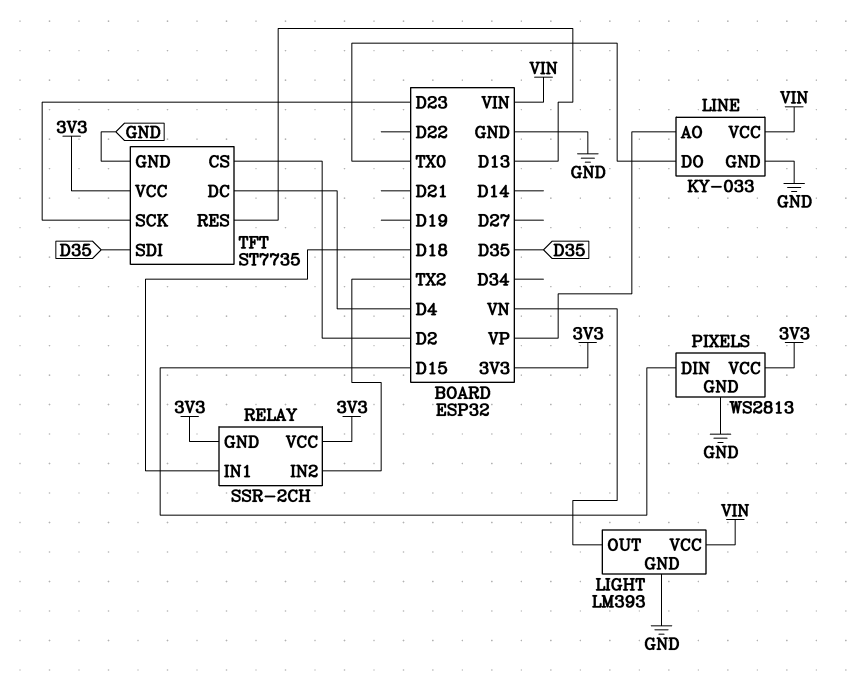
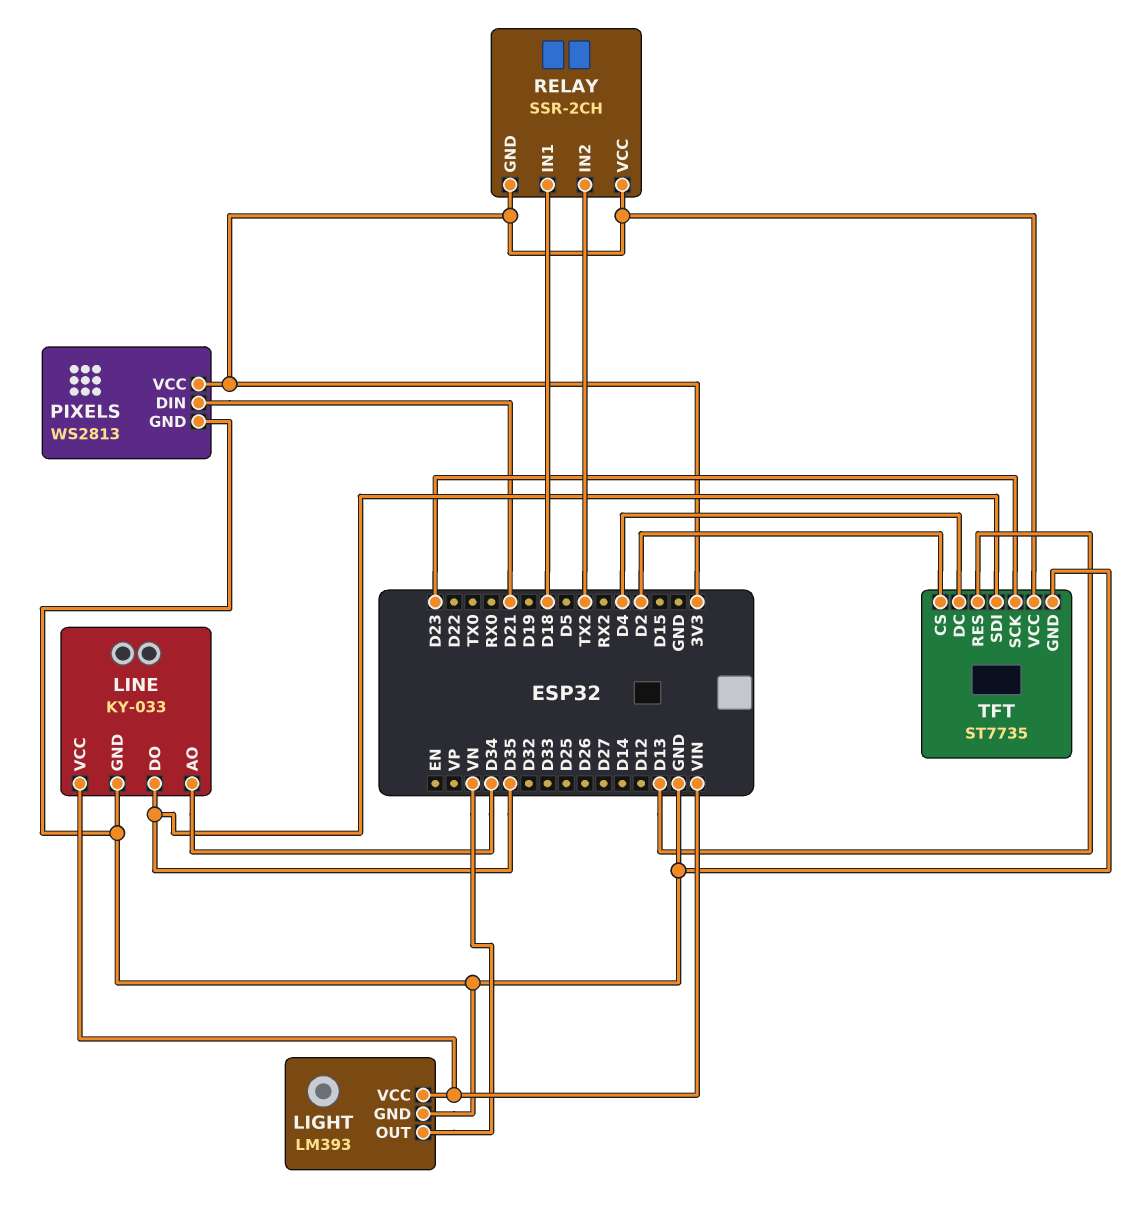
LINE pin AO: VP -> D34
LINE pin DO: TX0 -> D35
PIXELS pin DIN: D15 -> D21

